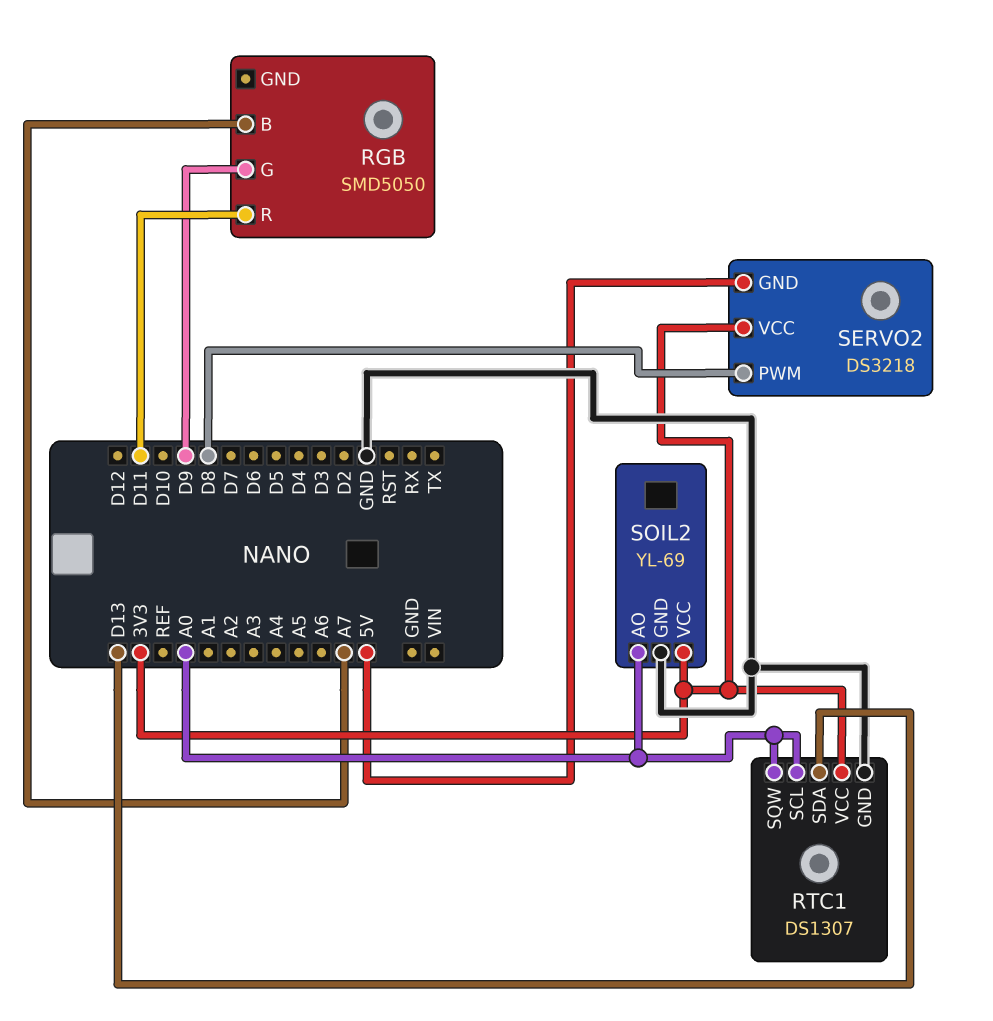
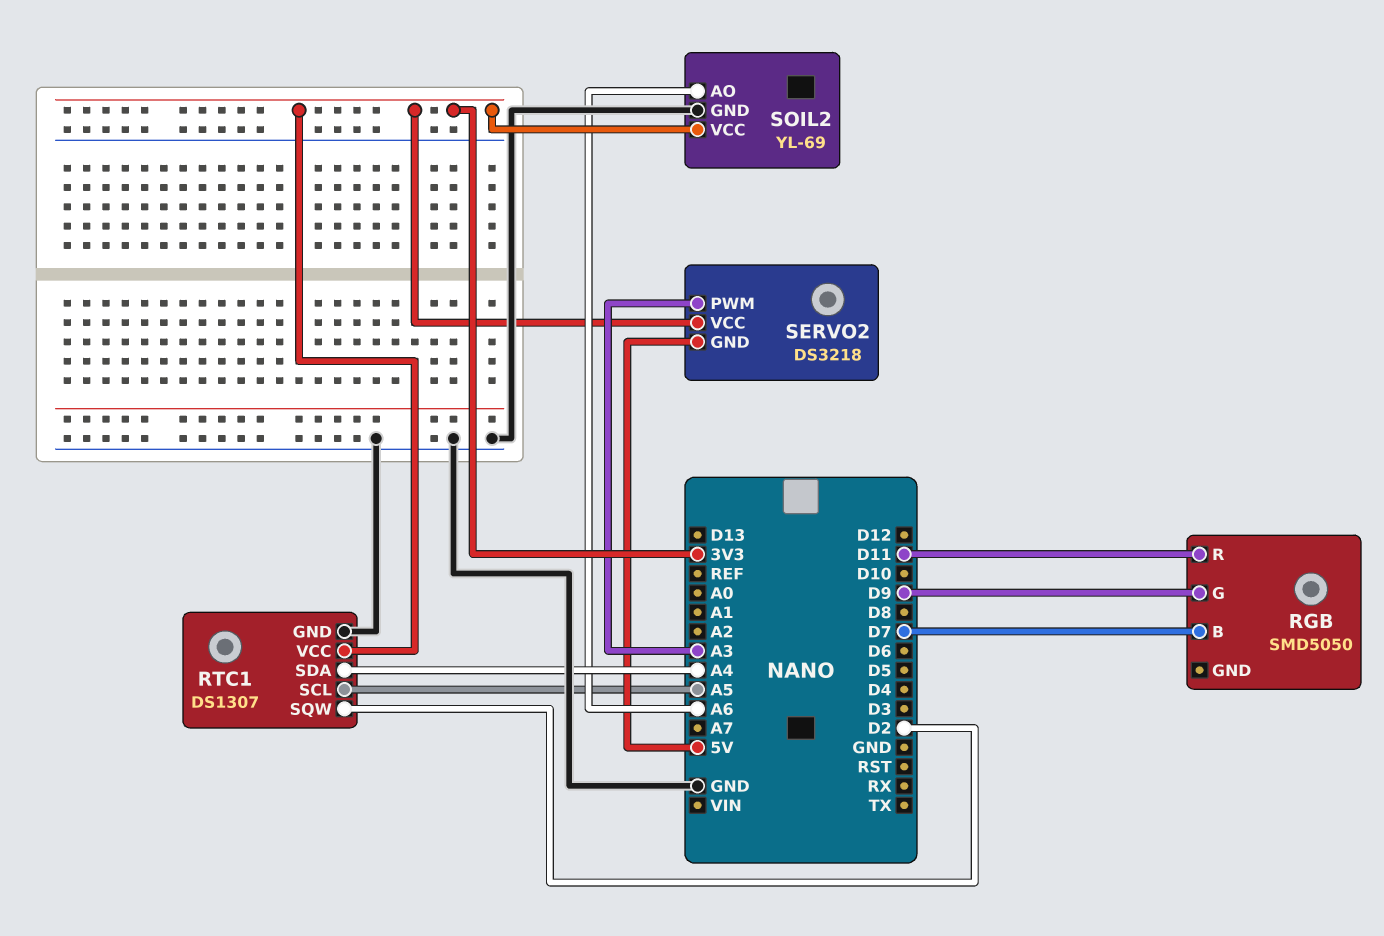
RGB pin B: A7 -> D7
RTC1 pin SCL: A0 -> A5
RTC1 pin SDA: D13 -> A4
RTC1 pin SQW: A0 -> D2
SERVO2 pin PWM: D8 -> A3
SOIL2 pin AO: A0 -> A6

